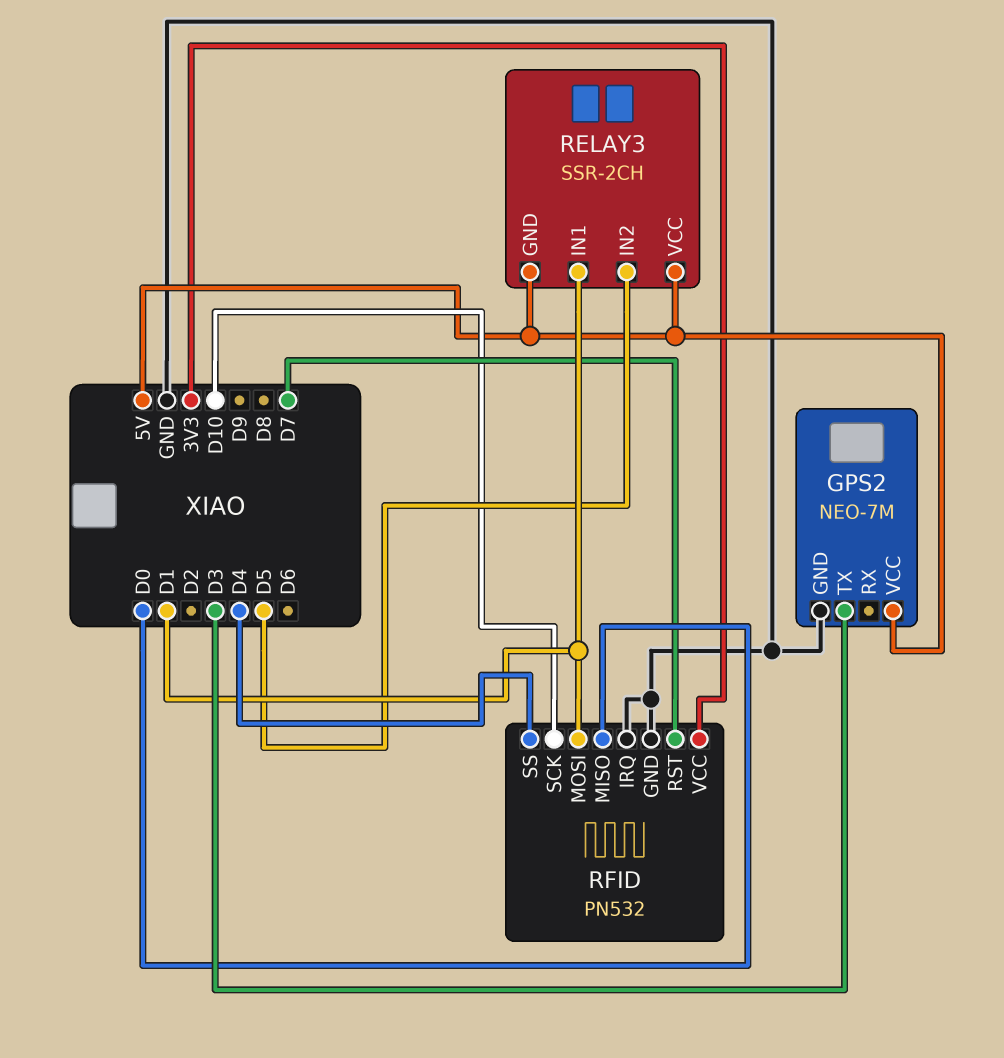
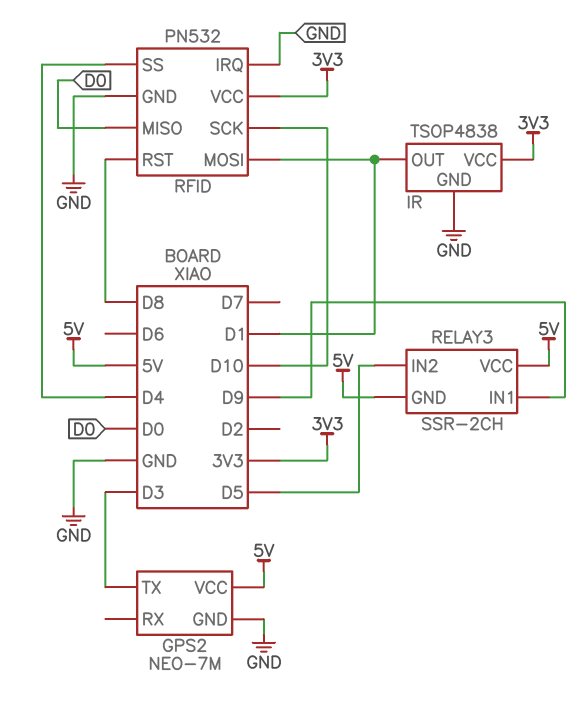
IR: none -> TSOP4838
IR pin GND: none -> GND
IR pin OUT: none -> D1
IR pin VCC: none -> 3V3
RELAY3 pin IN1: D1 -> D9
RFID pin RST: D7 -> D8

